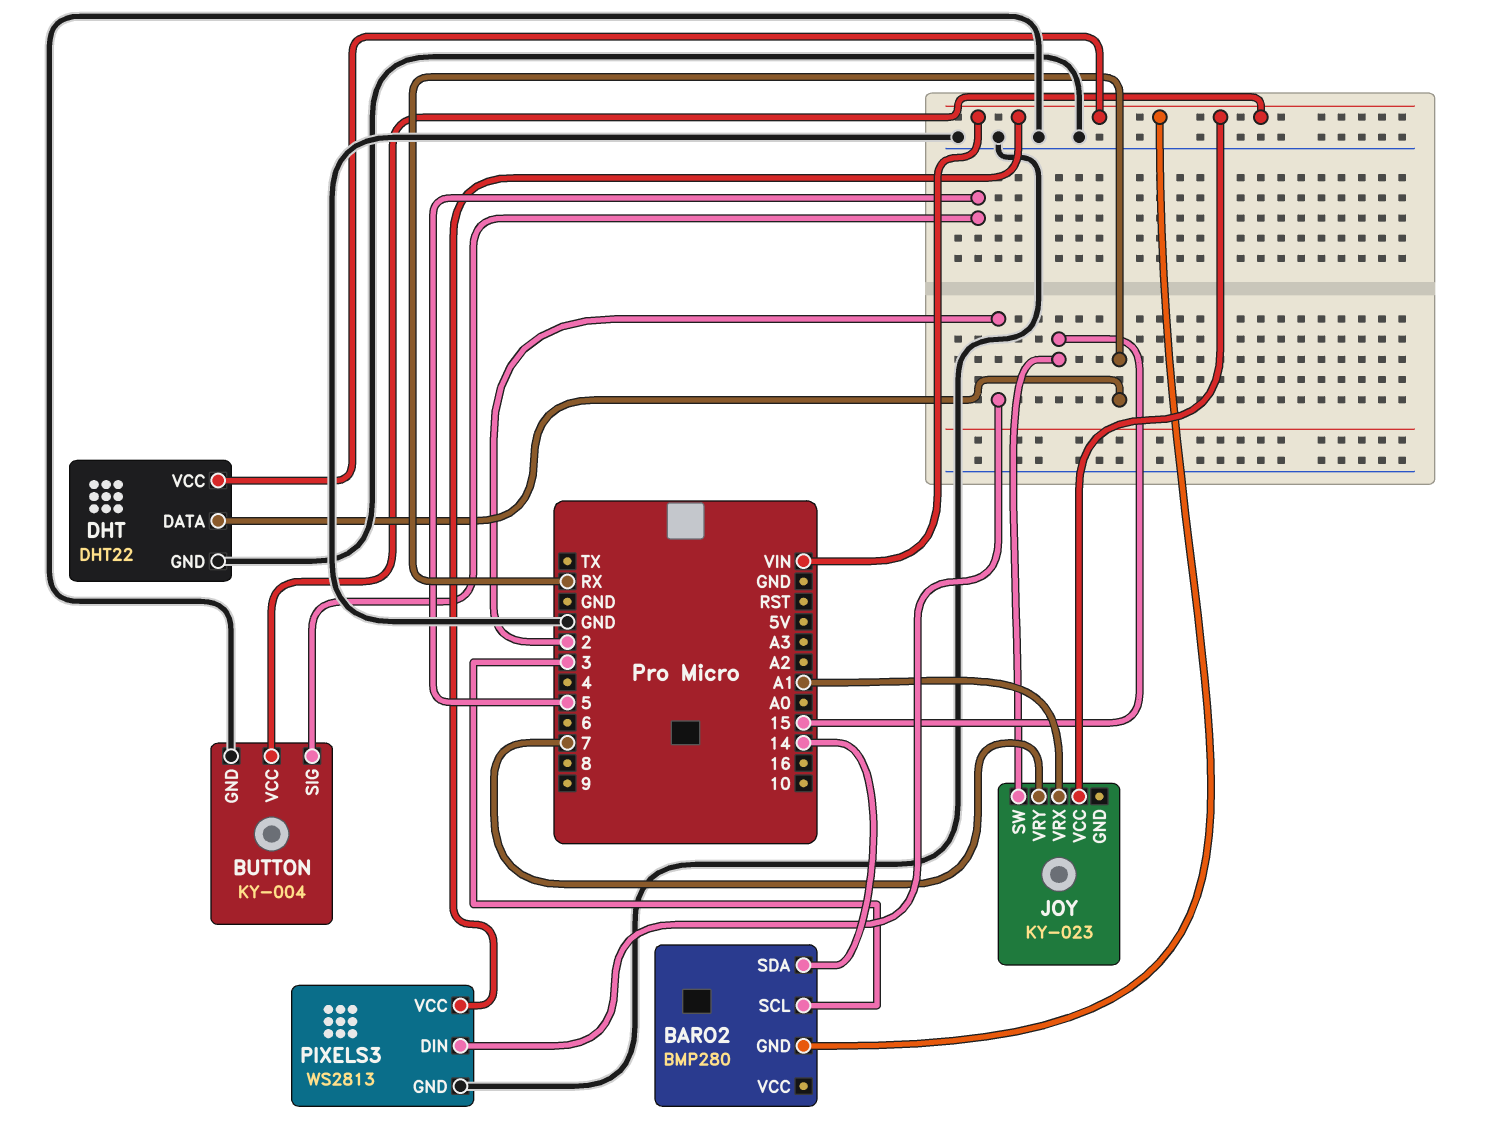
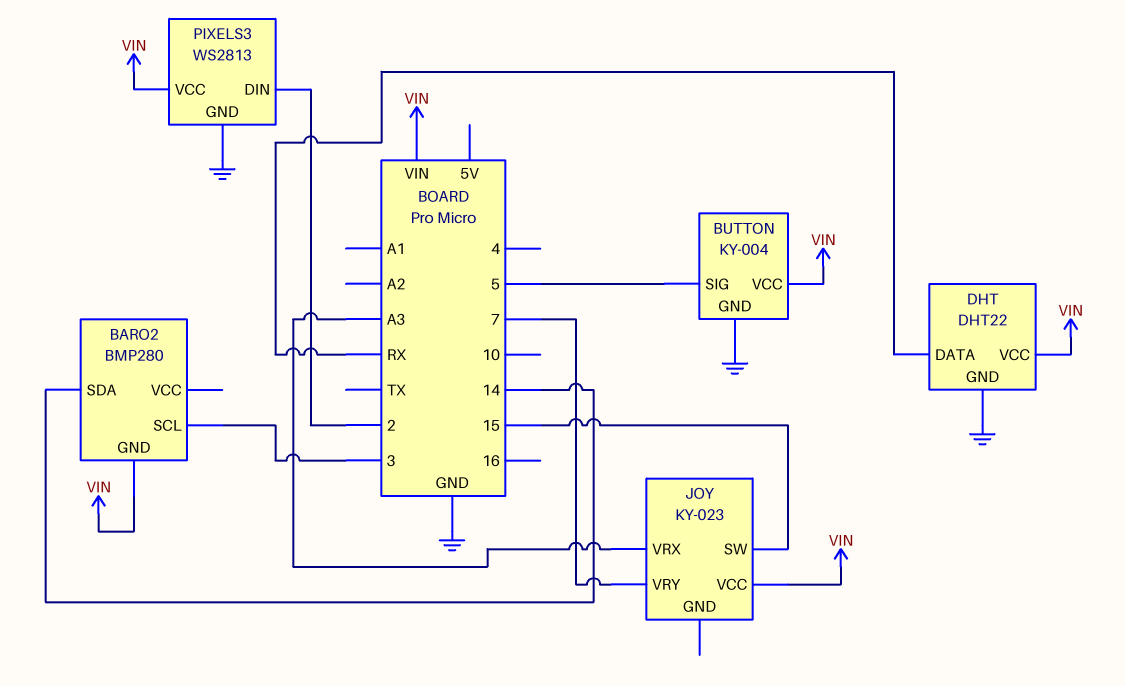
JOY pin VRX: A1 -> A3

